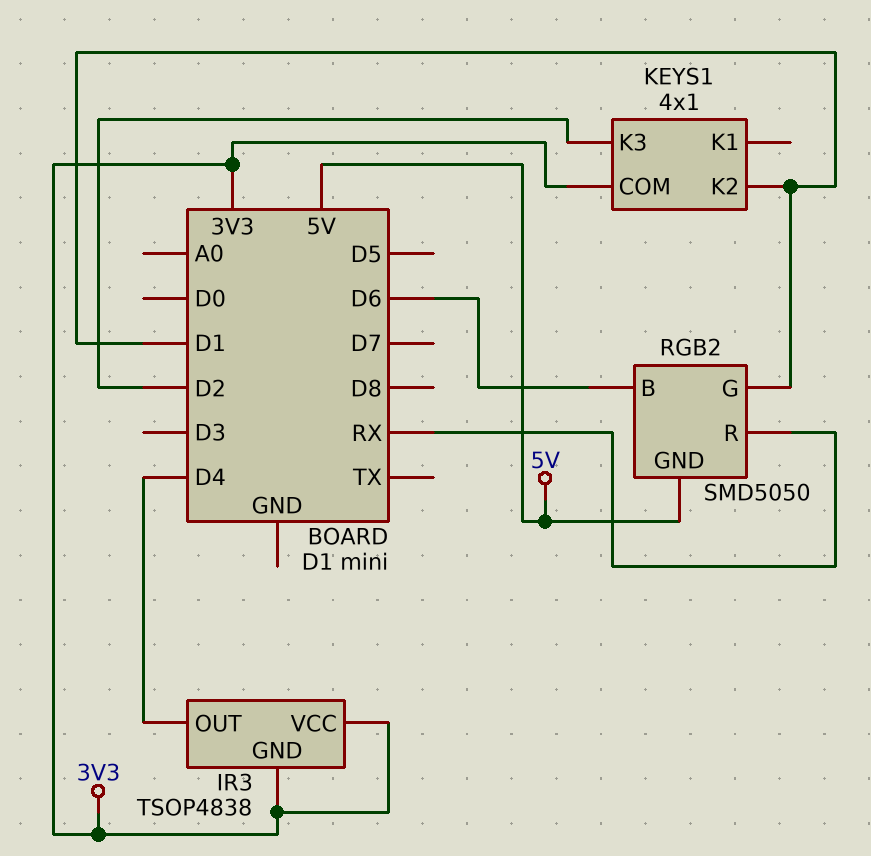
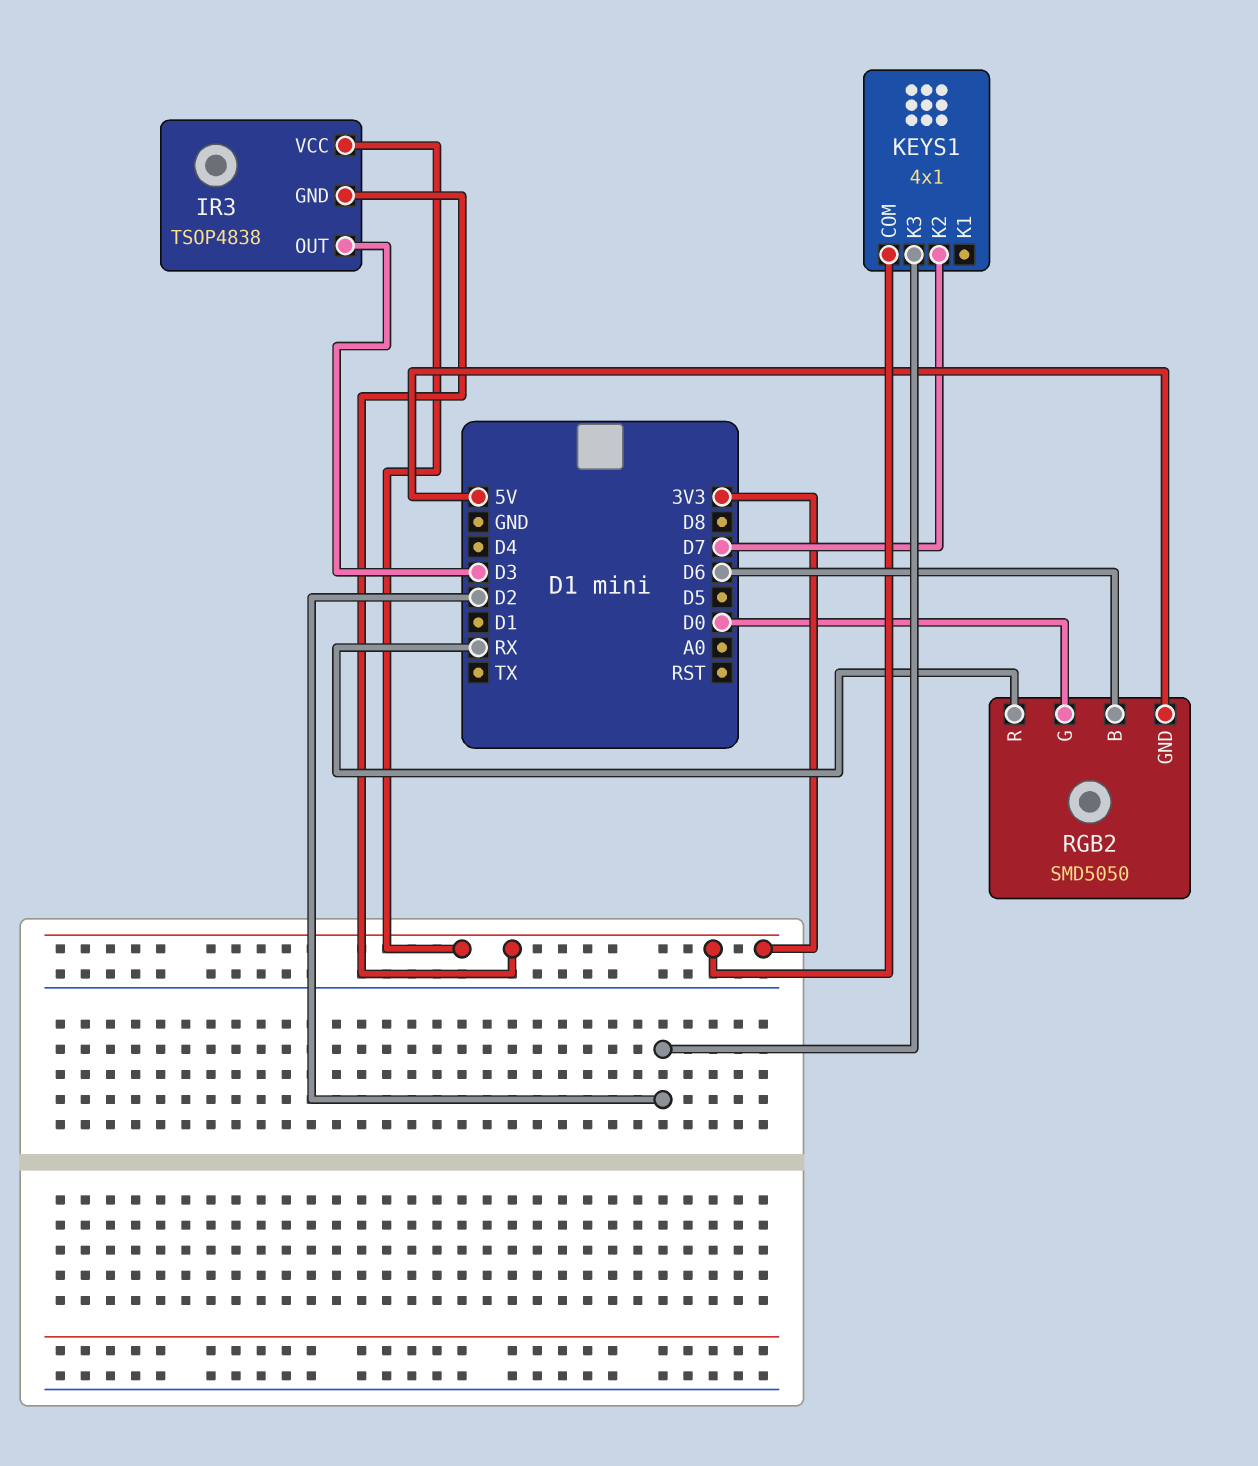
IR3 pin OUT: D4 -> D3
KEYS1 pin K2: D1 -> D7
RGB2 pin G: D1 -> D0

